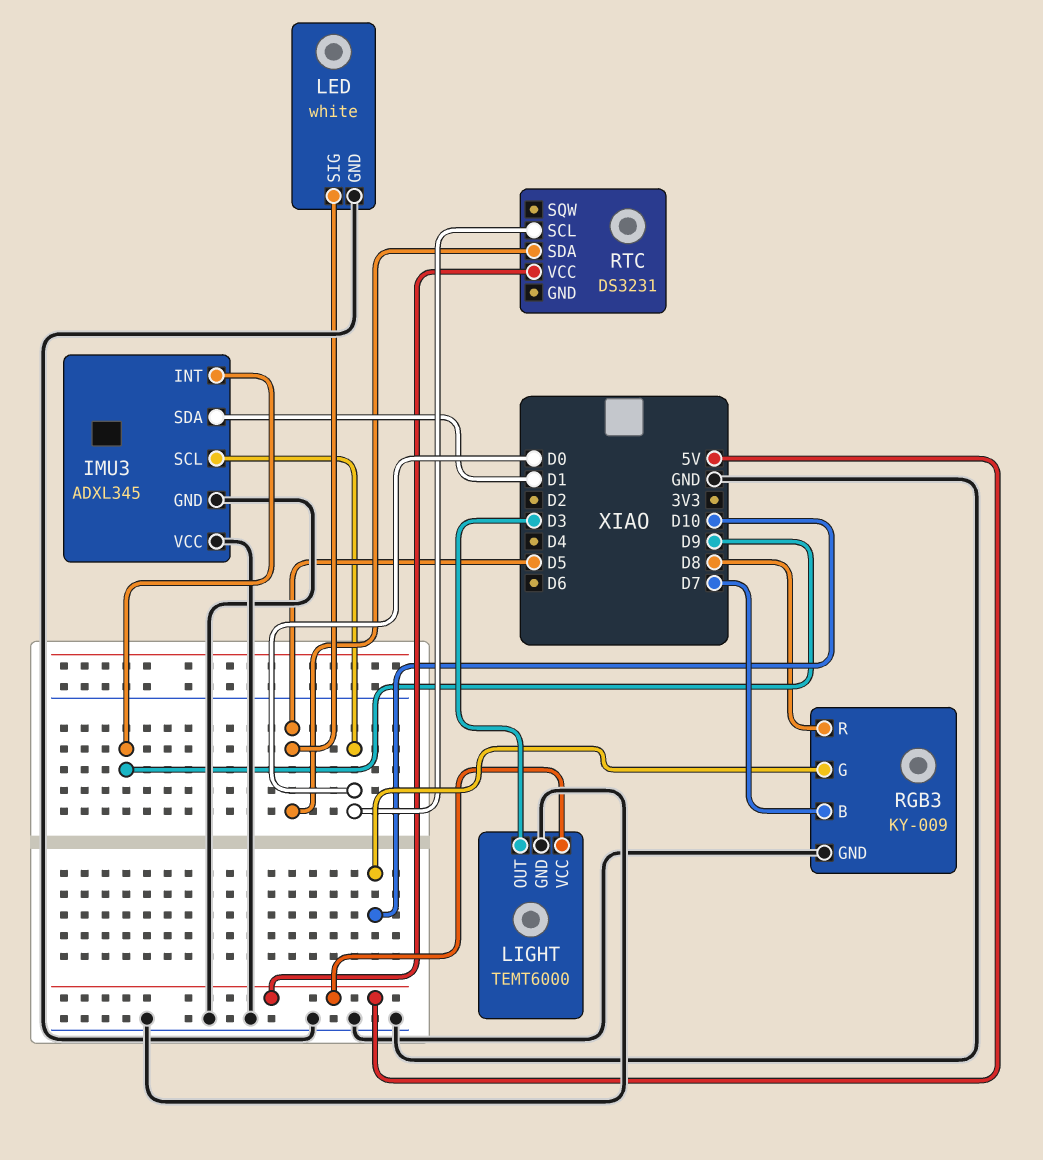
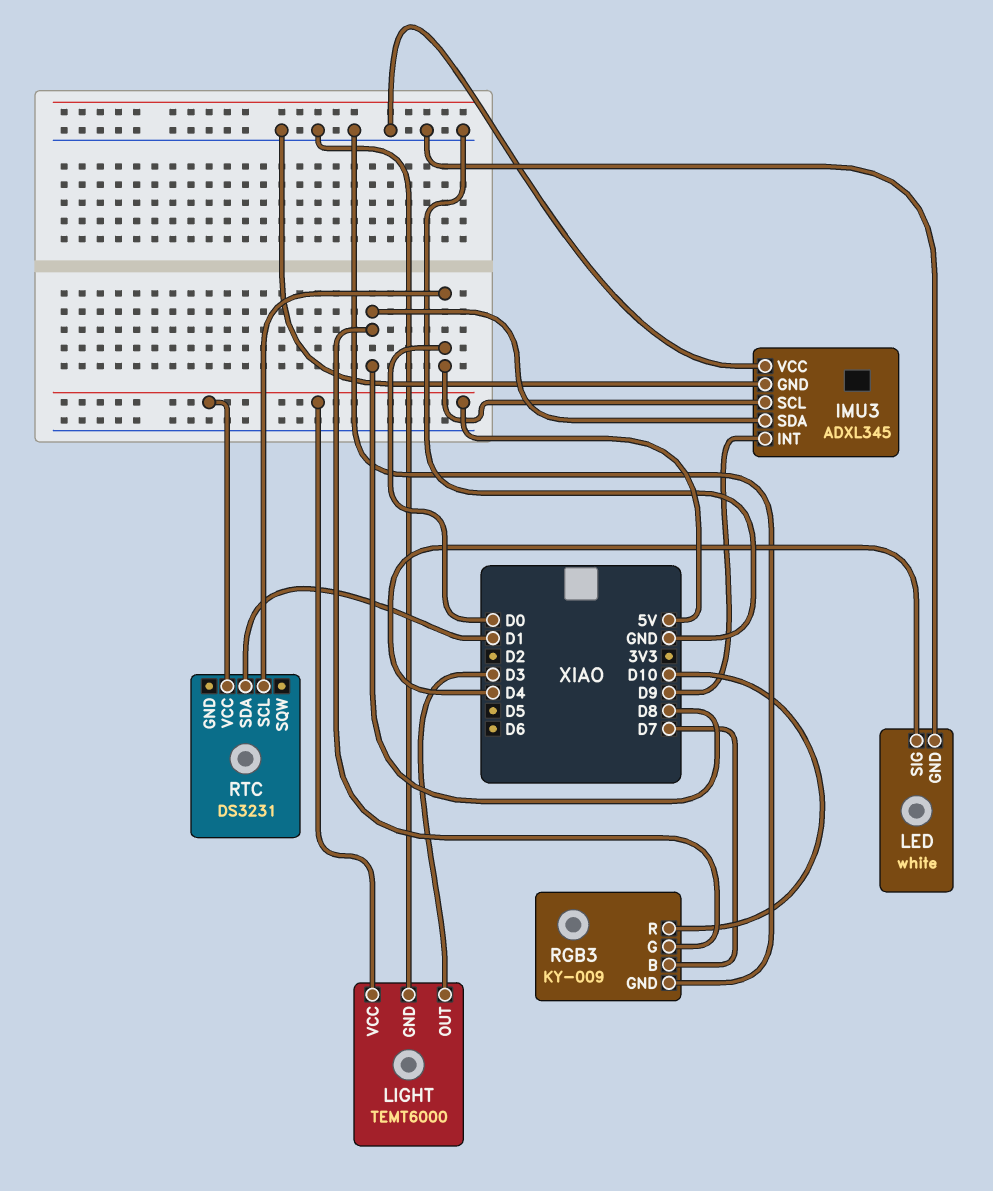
IMU3 pin SDA: D1 -> D8
LED pin SIG: D5 -> D4
RGB3 pin G: D10 -> D8
RGB3 pin R: D8 -> D10
RTC pin SDA: D5 -> D1

